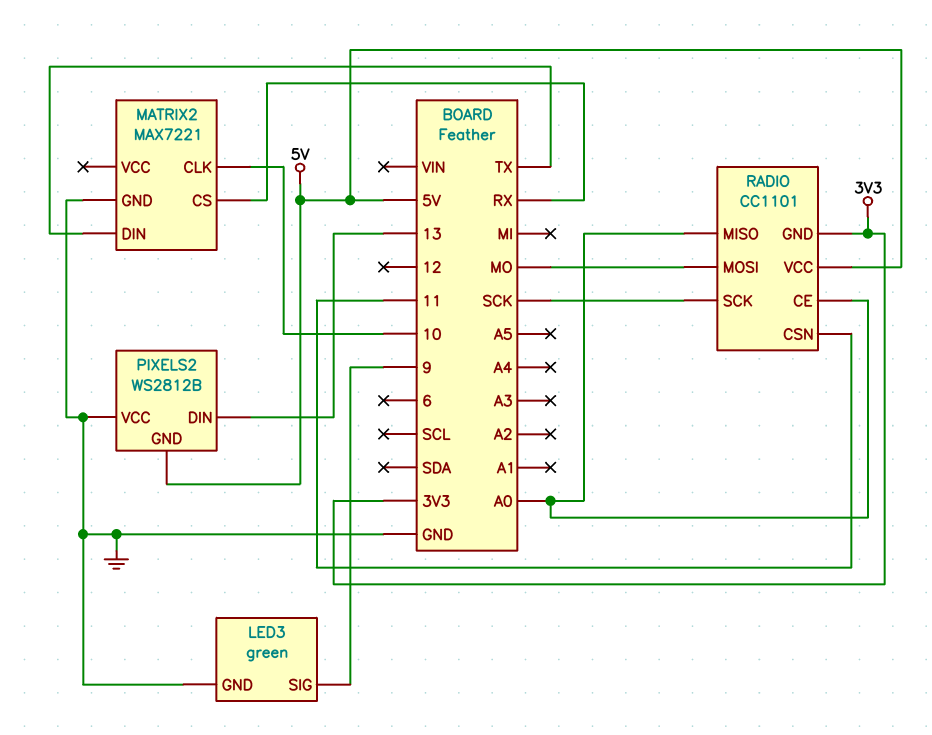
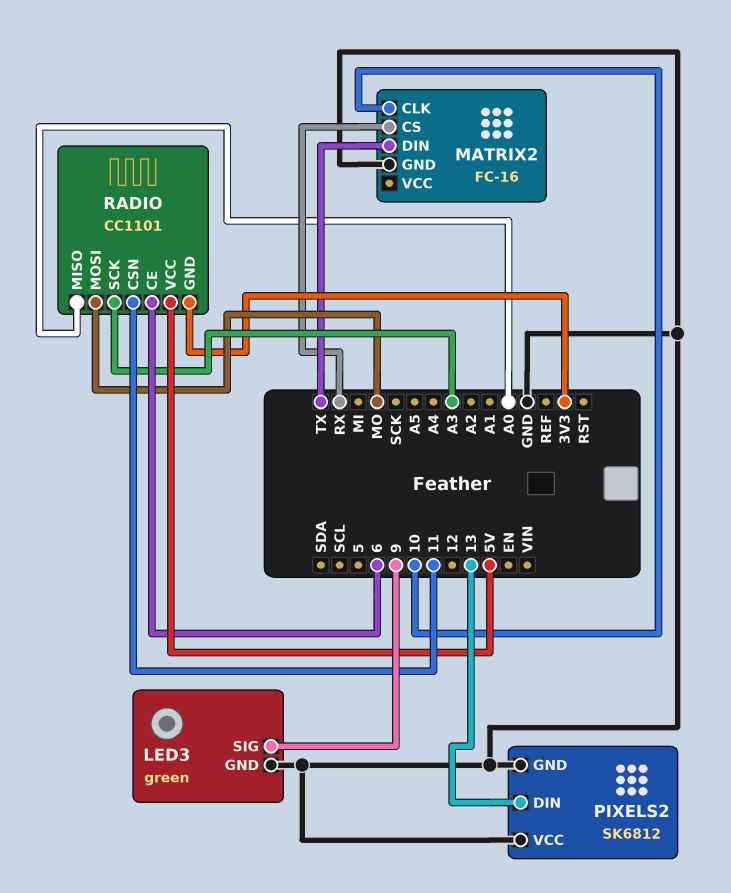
MATRIX2: MAX7221 -> FC-16
PIXELS2: WS2812B -> SK6812
PIXELS2 pin GND: 5V -> GND
RADIO pin CE: A0 -> 6
RADIO pin SCK: SCK -> A3

